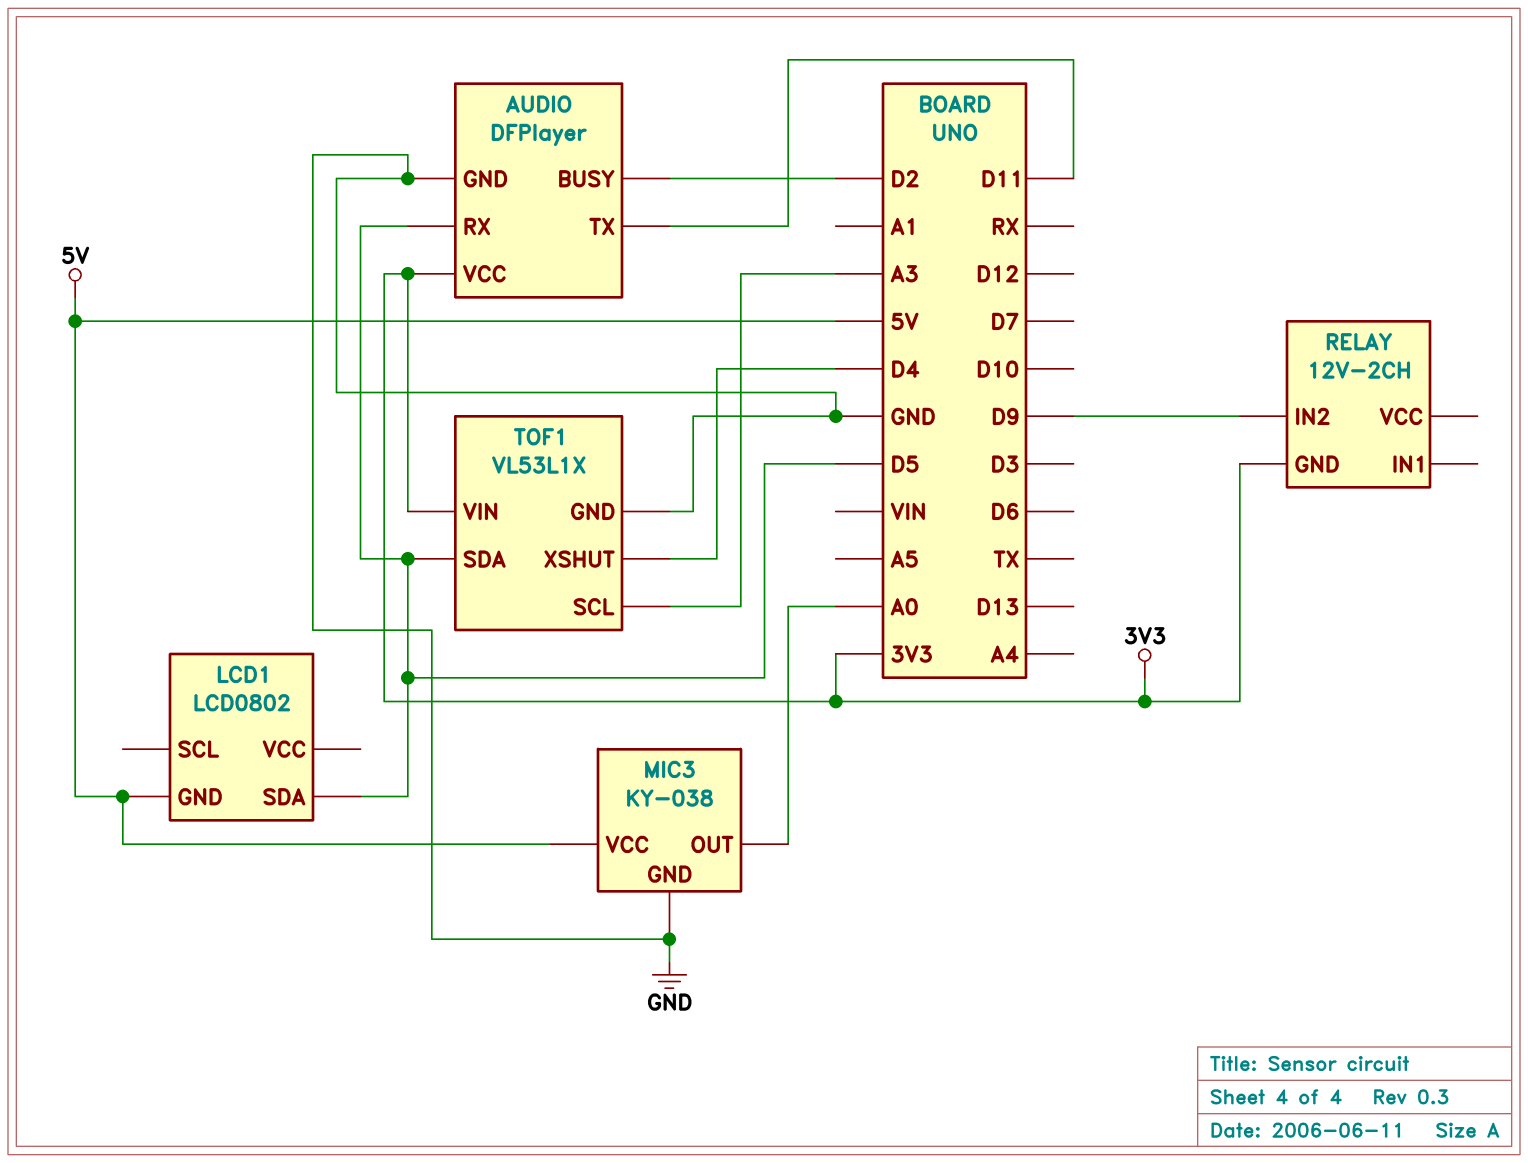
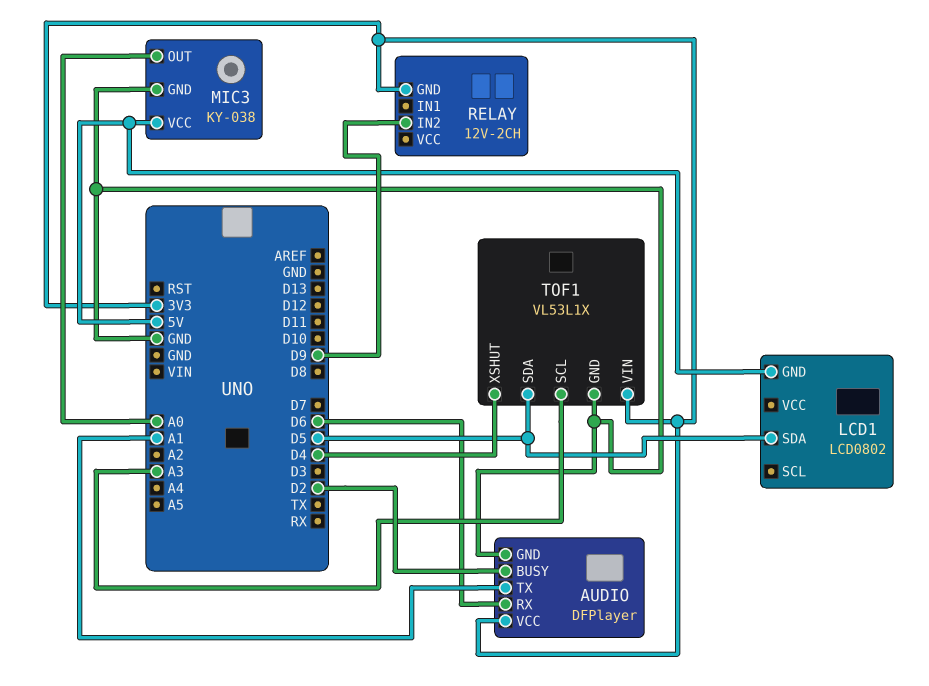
AUDIO pin RX: D5 -> D6
AUDIO pin TX: D11 -> A1

